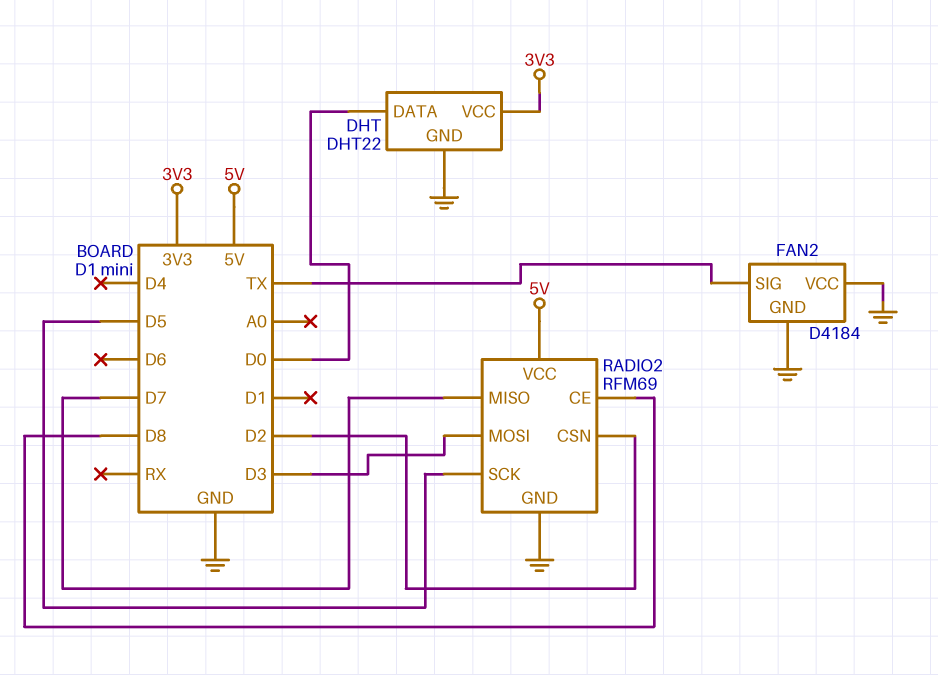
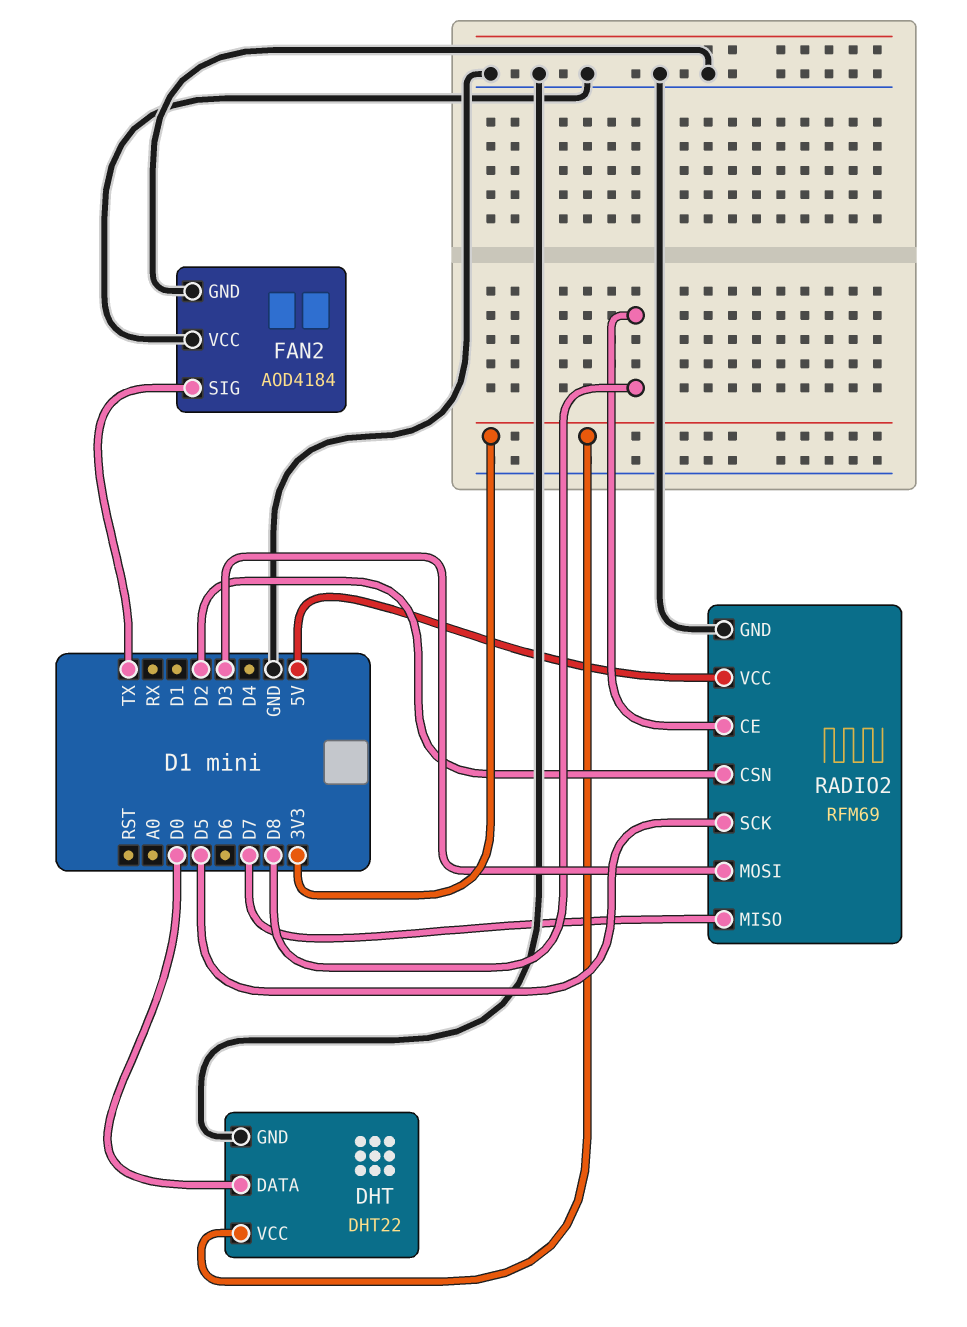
FAN2: D4184 -> AOD4184

